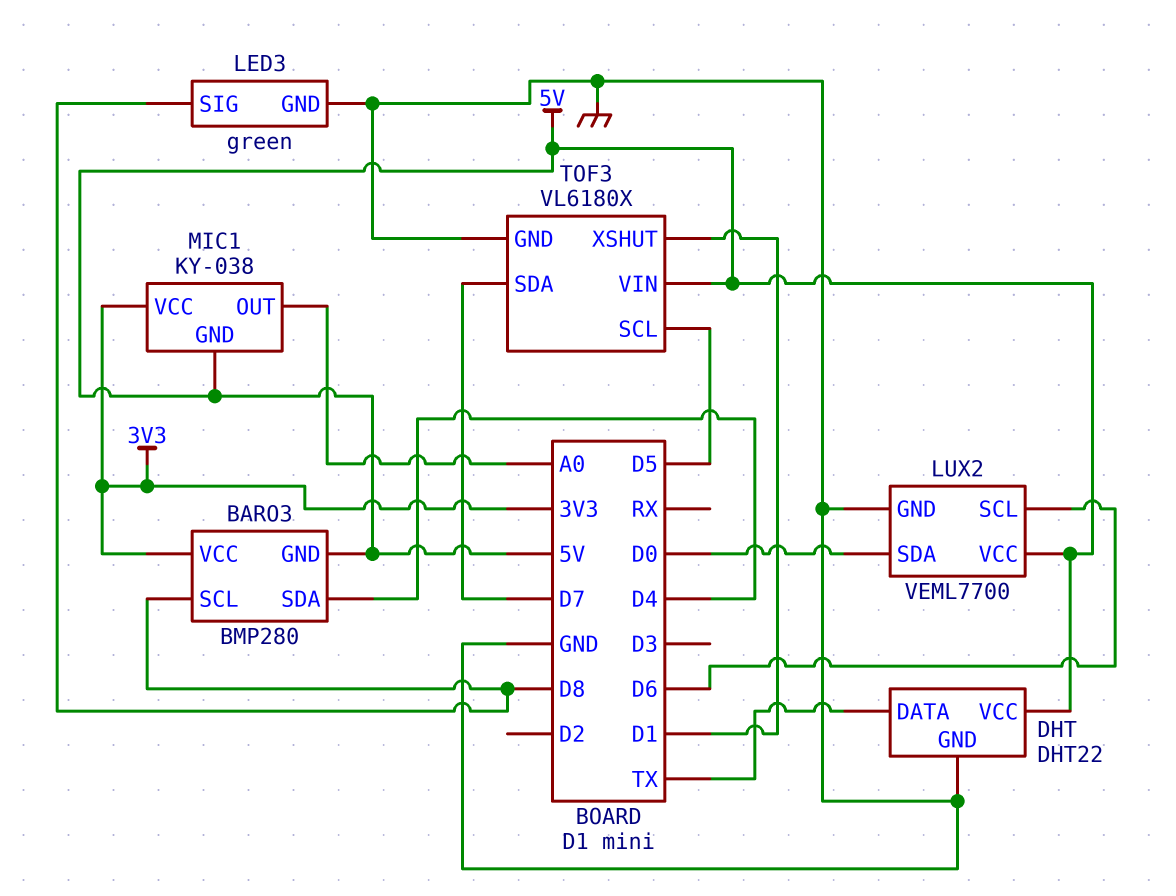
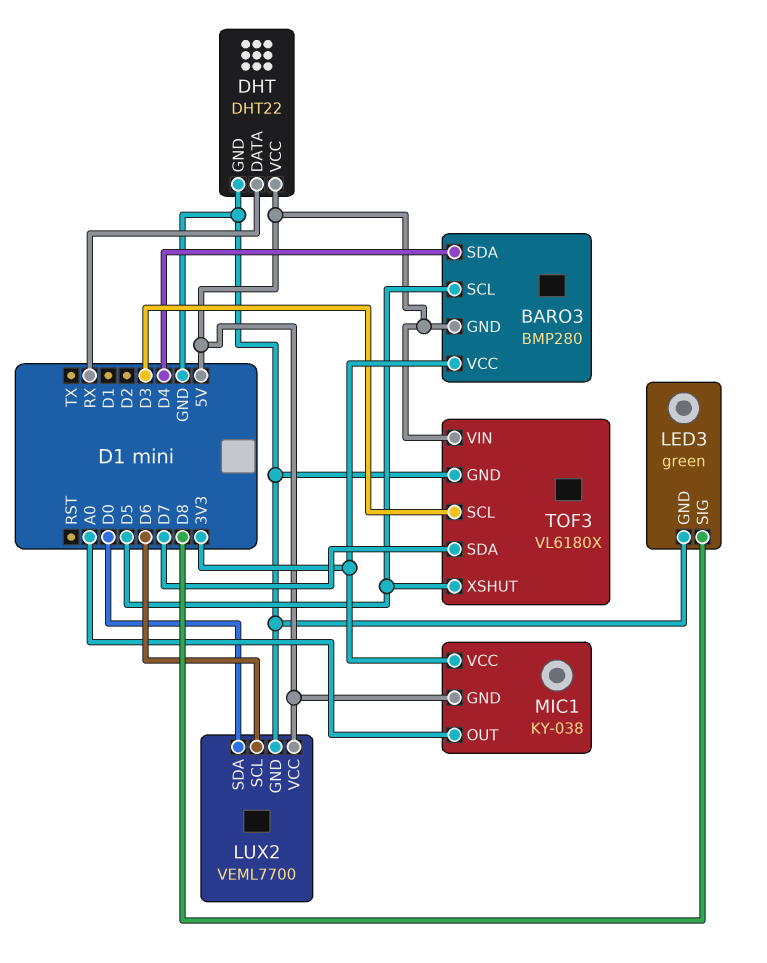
BARO3 pin SCL: D8 -> D5
DHT pin DATA: TX -> RX
TOF3 pin SCL: D5 -> D3
TOF3 pin XSHUT: D1 -> D5

